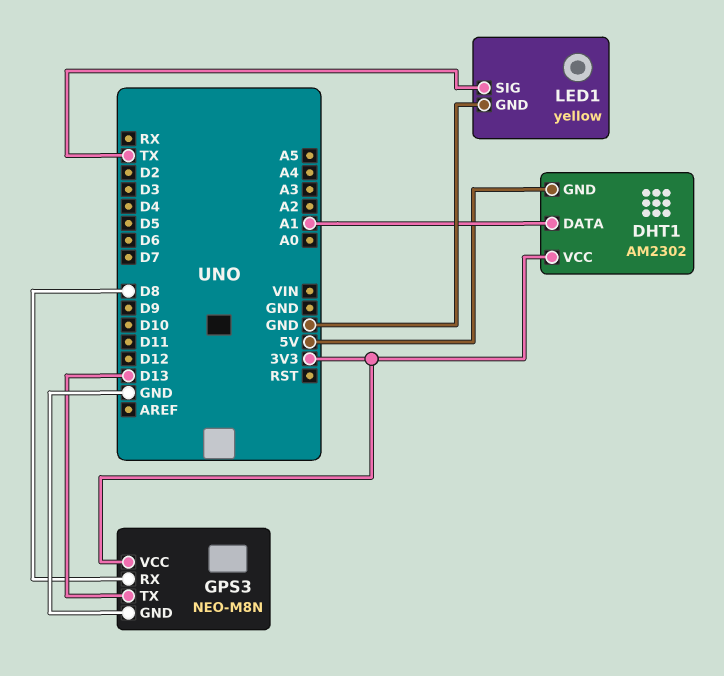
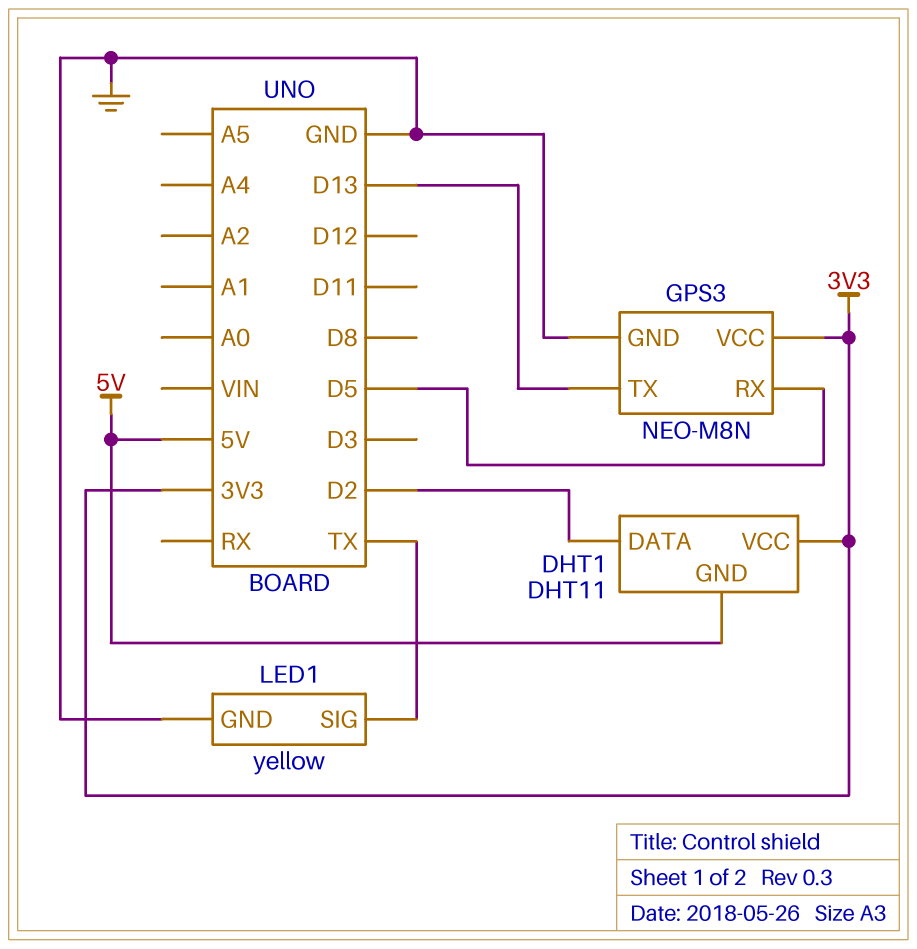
DHT1: AM2302 -> DHT11
DHT1 pin DATA: A1 -> D2
GPS3 pin RX: D8 -> D5

